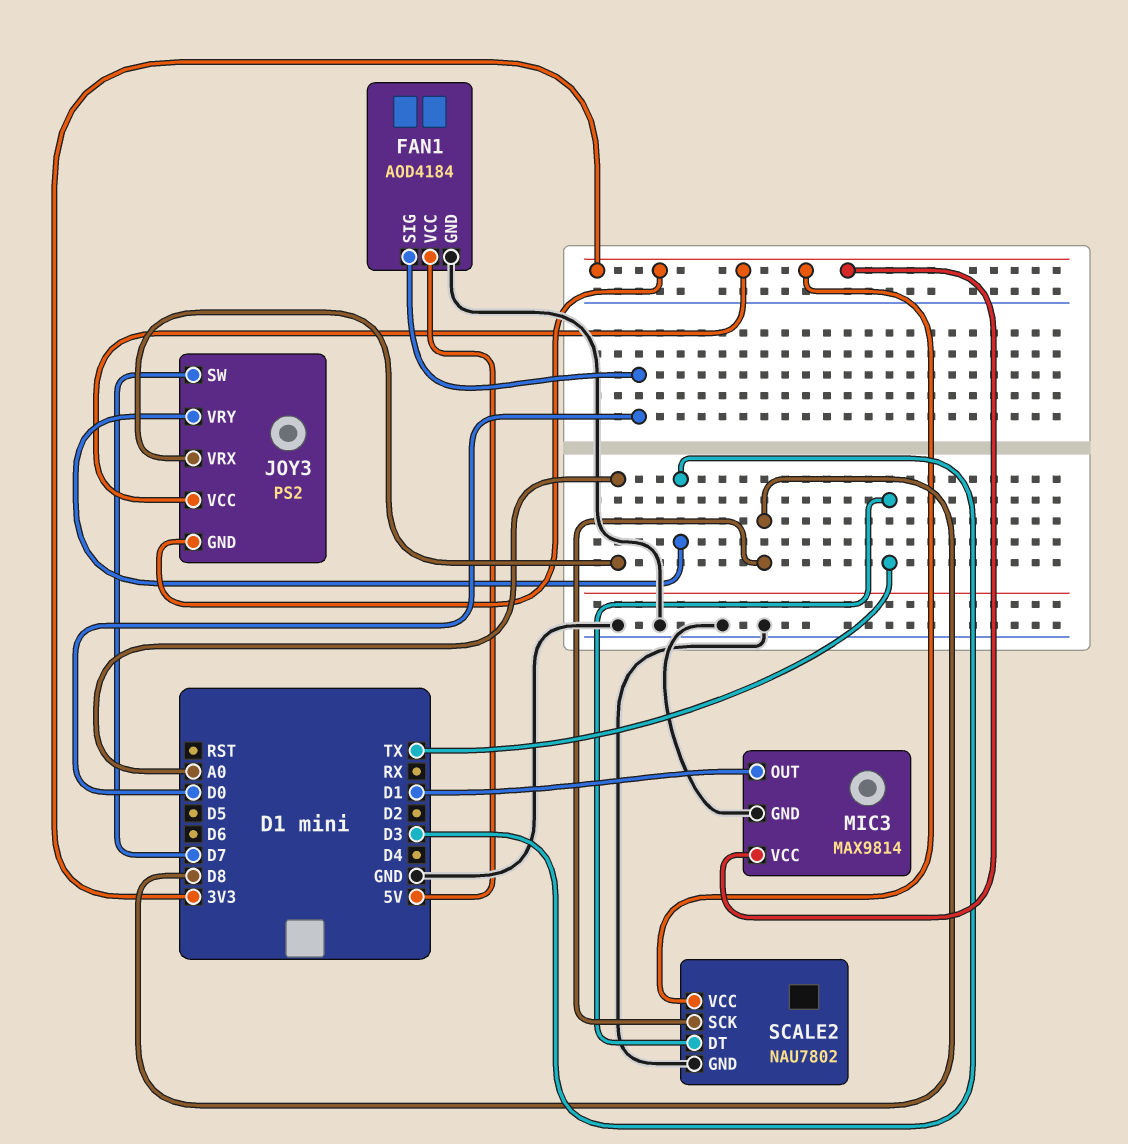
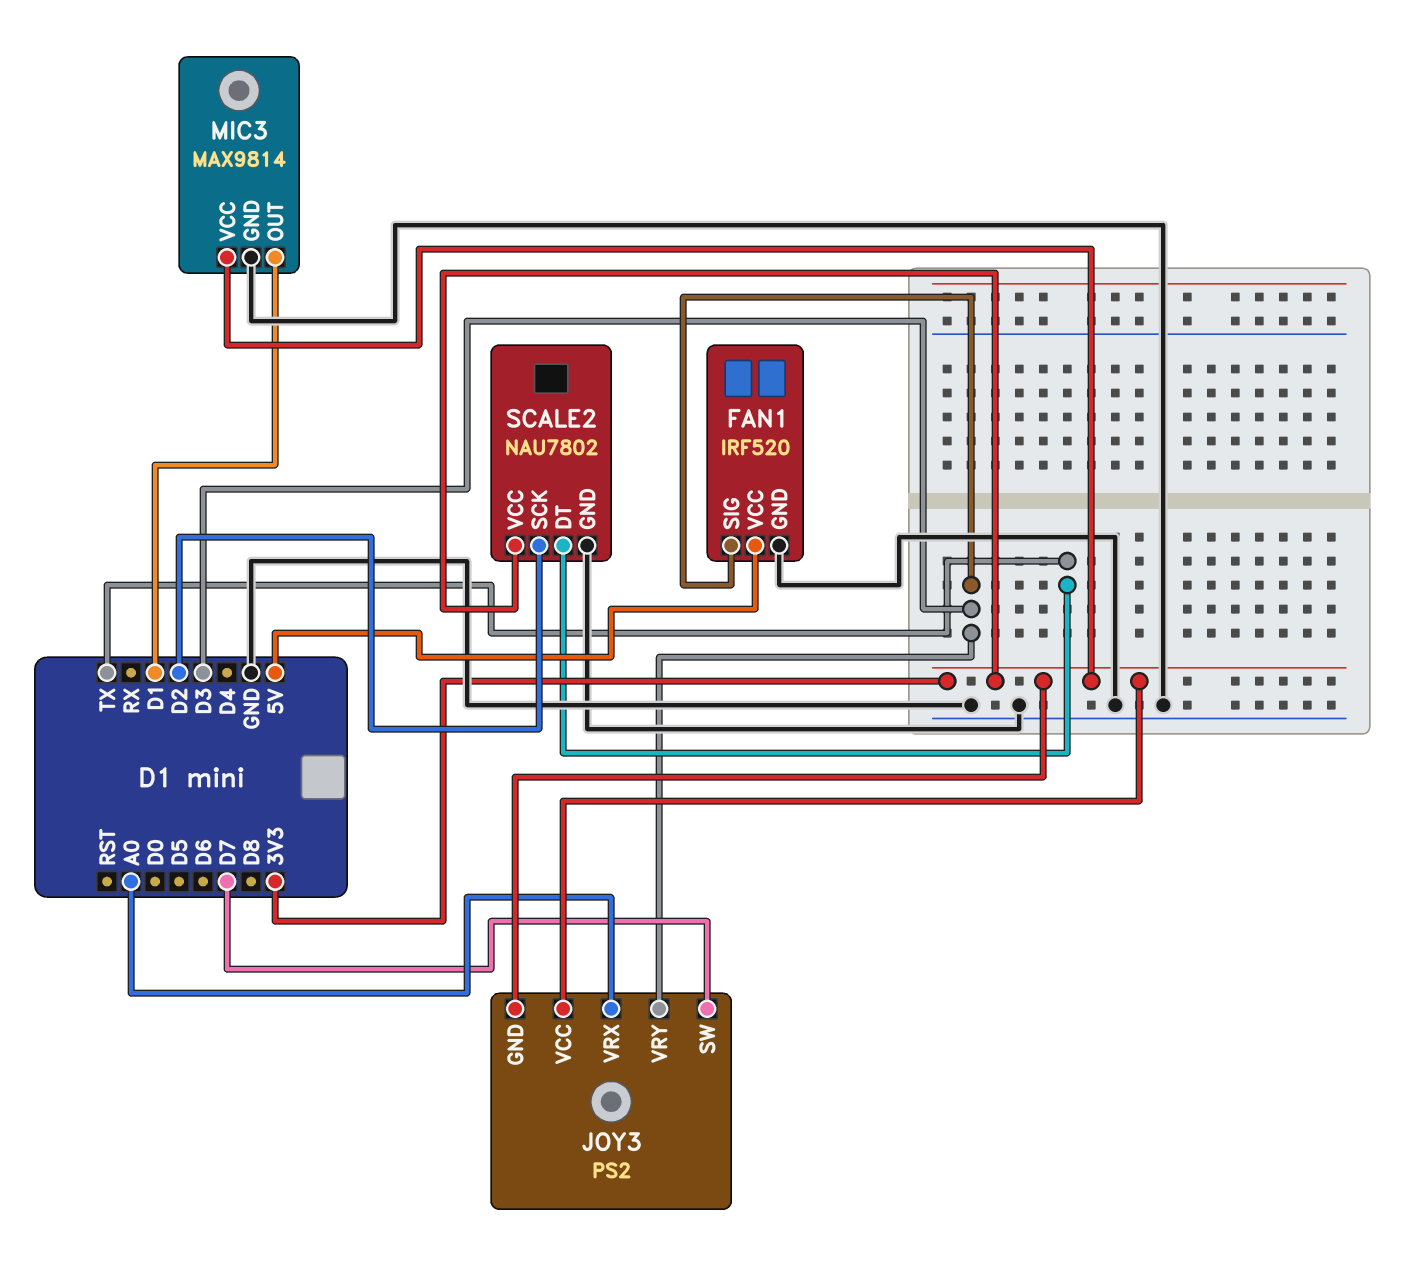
FAN1: AOD4184 -> IRF520
FAN1 pin SIG: D0 -> D3
SCALE2 pin SCK: D8 -> D2

